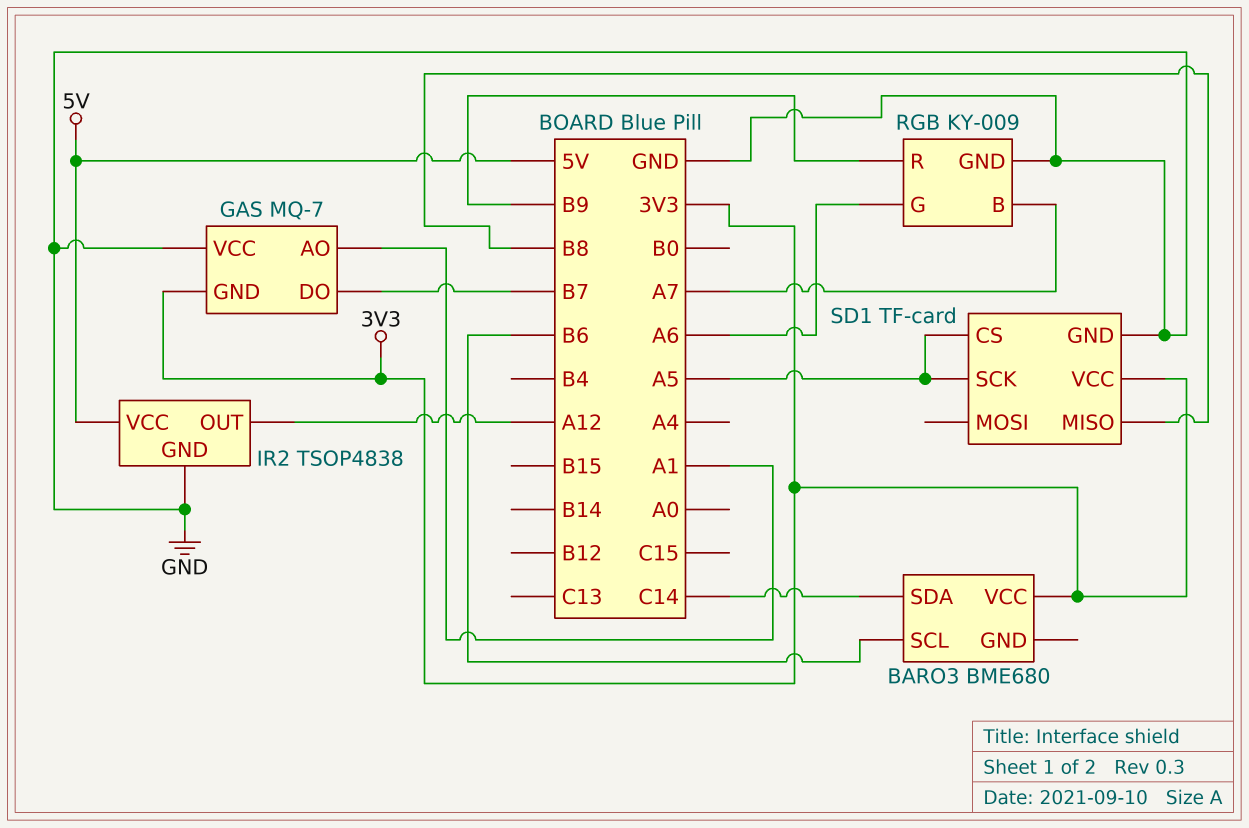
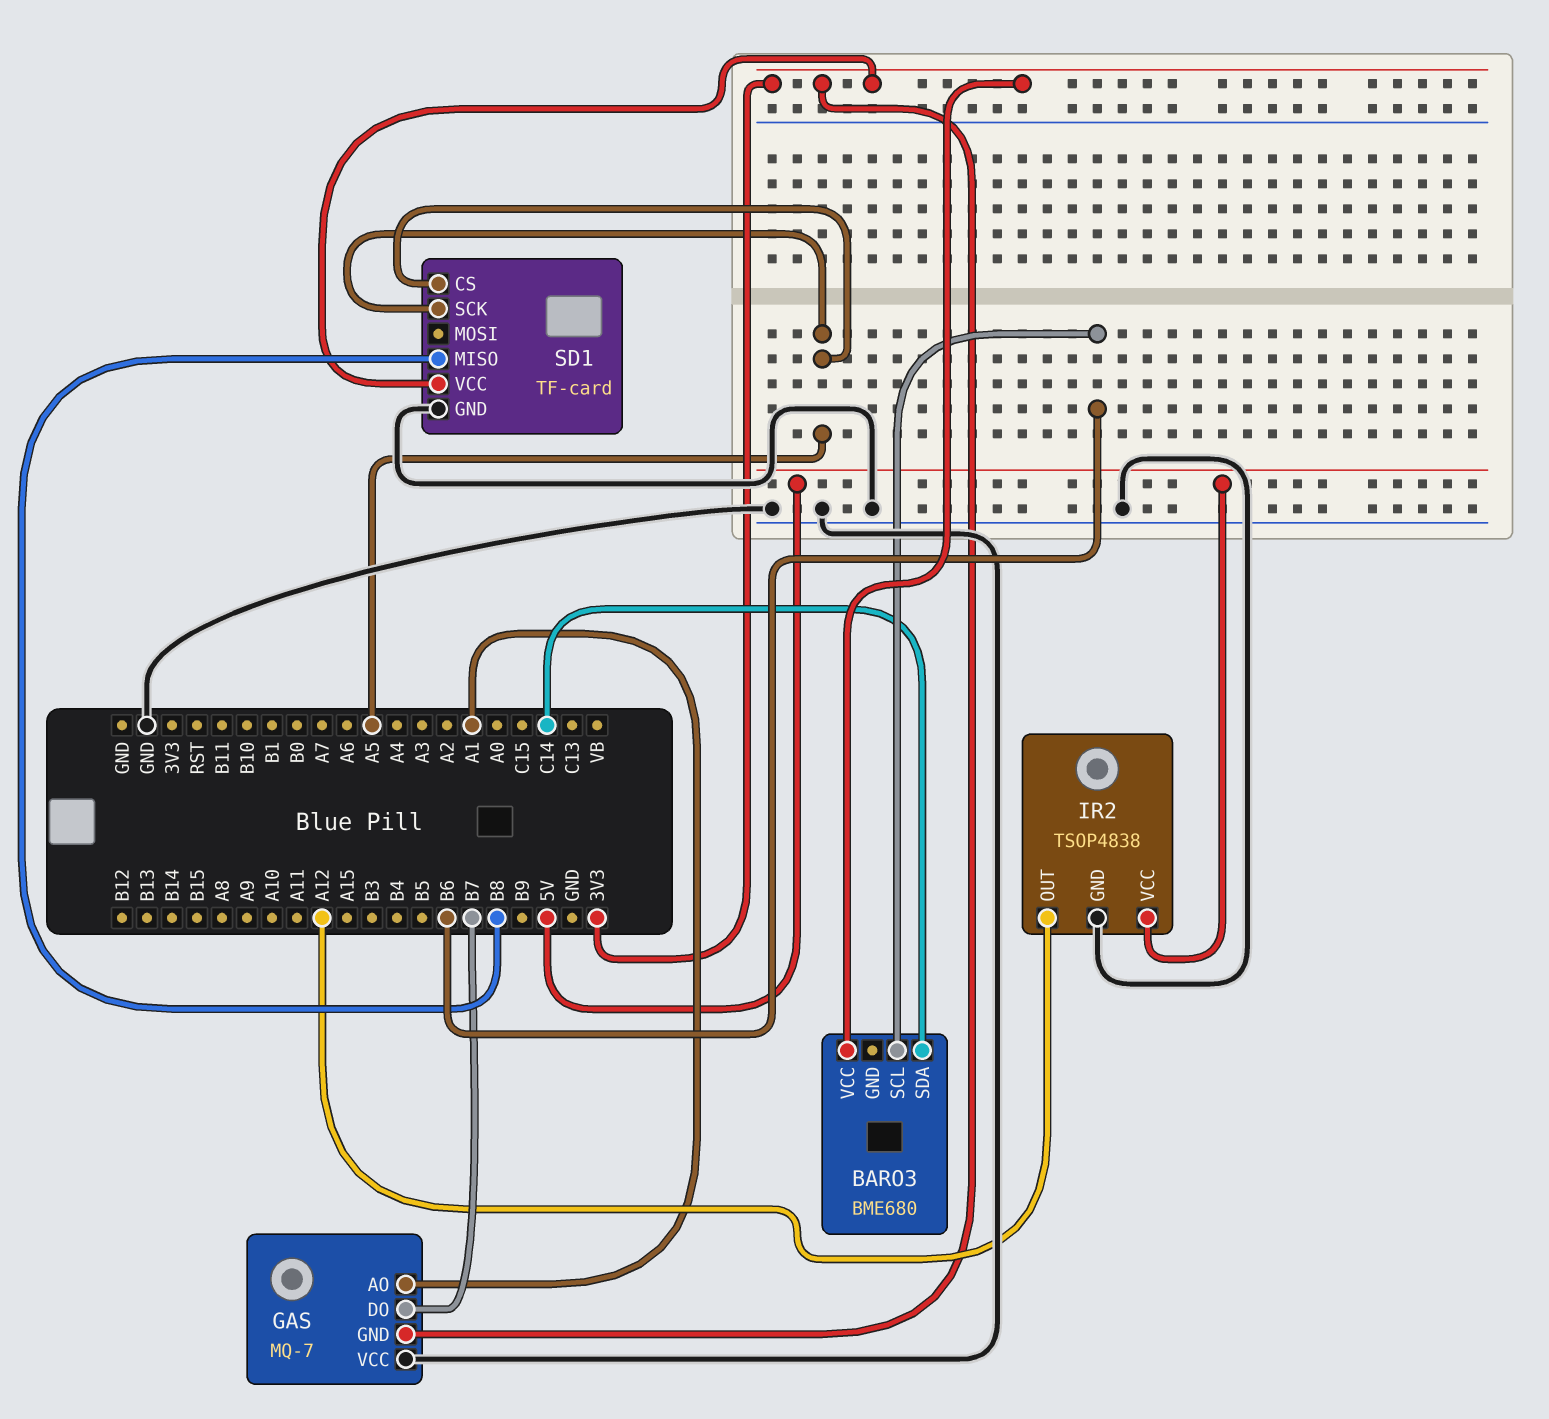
RGB: KY-009 -> none
RGB pin B: A7 -> none
RGB pin G: A6 -> none
RGB pin GND: GND -> none
RGB pin R: B9 -> none

